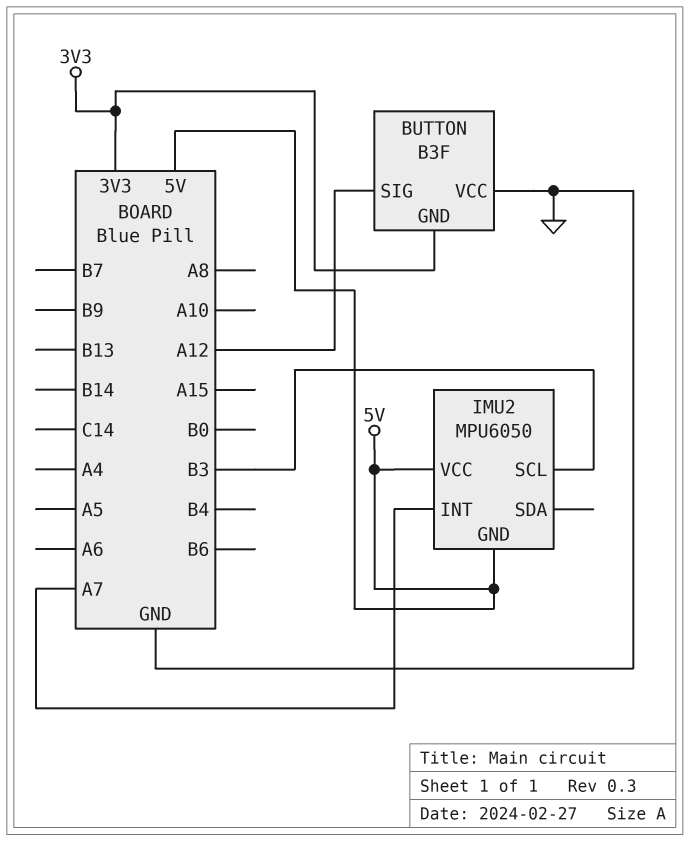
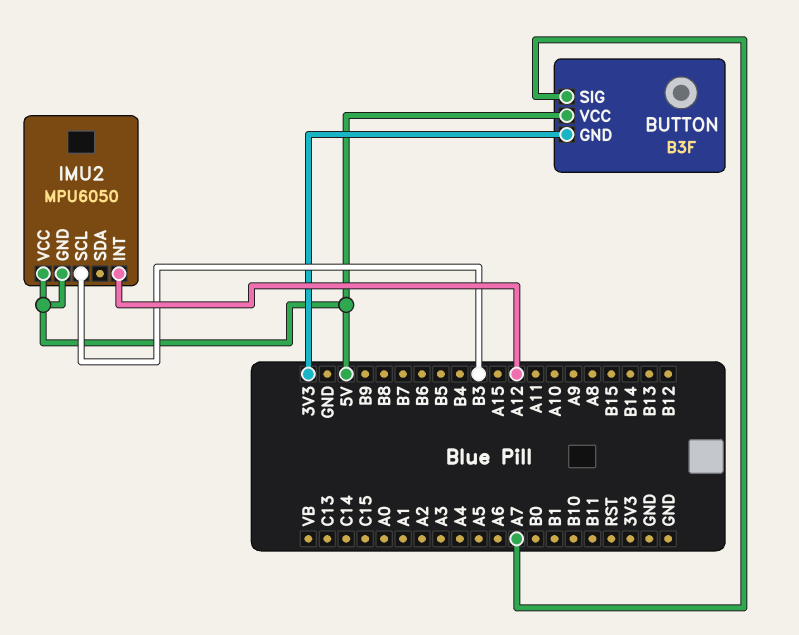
BUTTON pin SIG: A12 -> A7
BUTTON pin VCC: GND -> 5V
IMU2 pin INT: A7 -> A12

